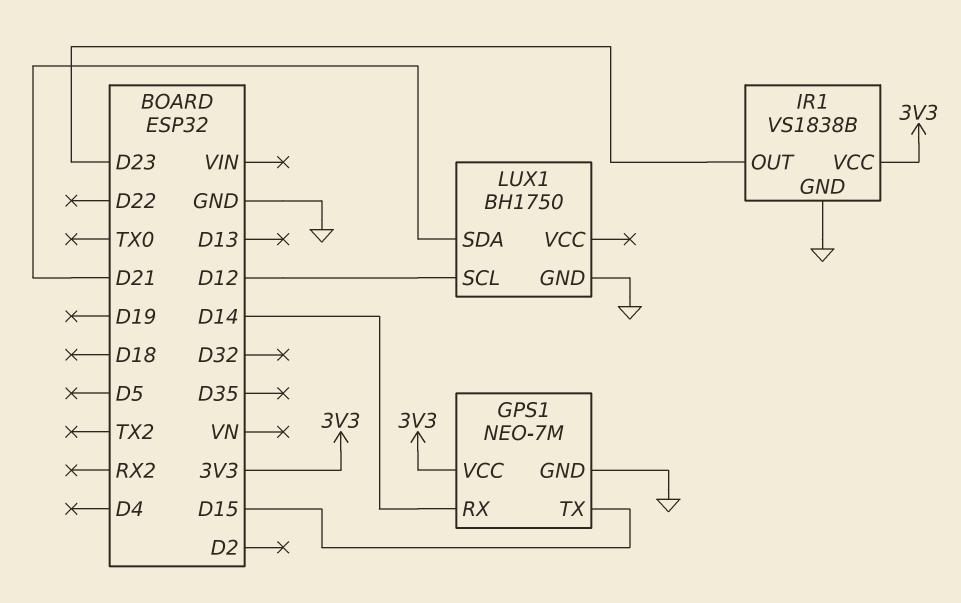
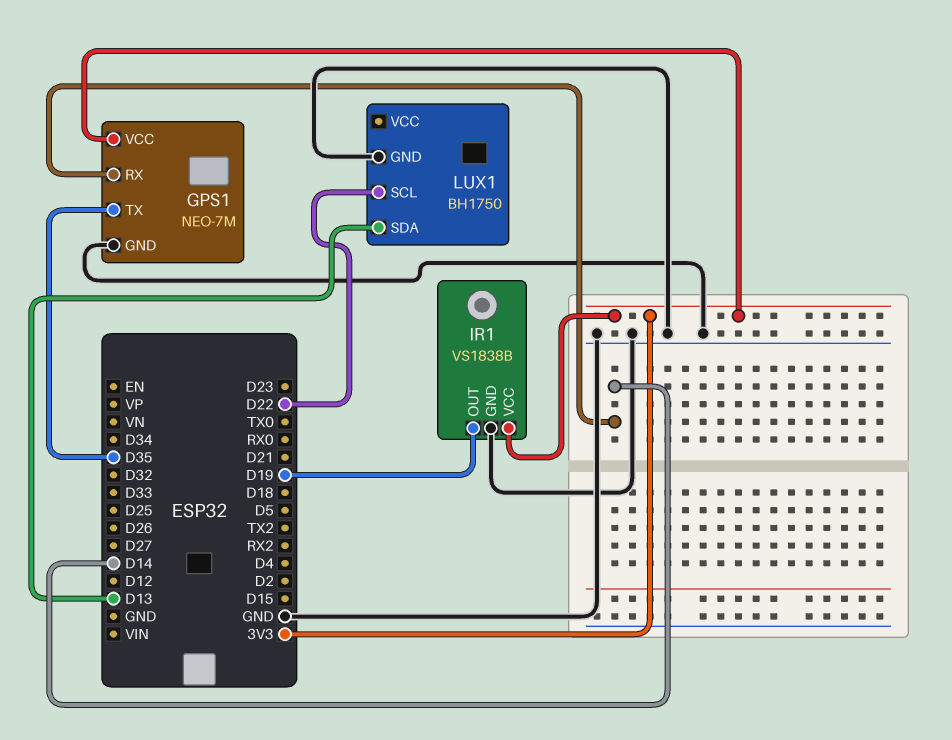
GPS1 pin TX: D15 -> D35
IR1 pin OUT: D23 -> D19
LUX1 pin SCL: D12 -> D22
LUX1 pin SDA: D21 -> D13

